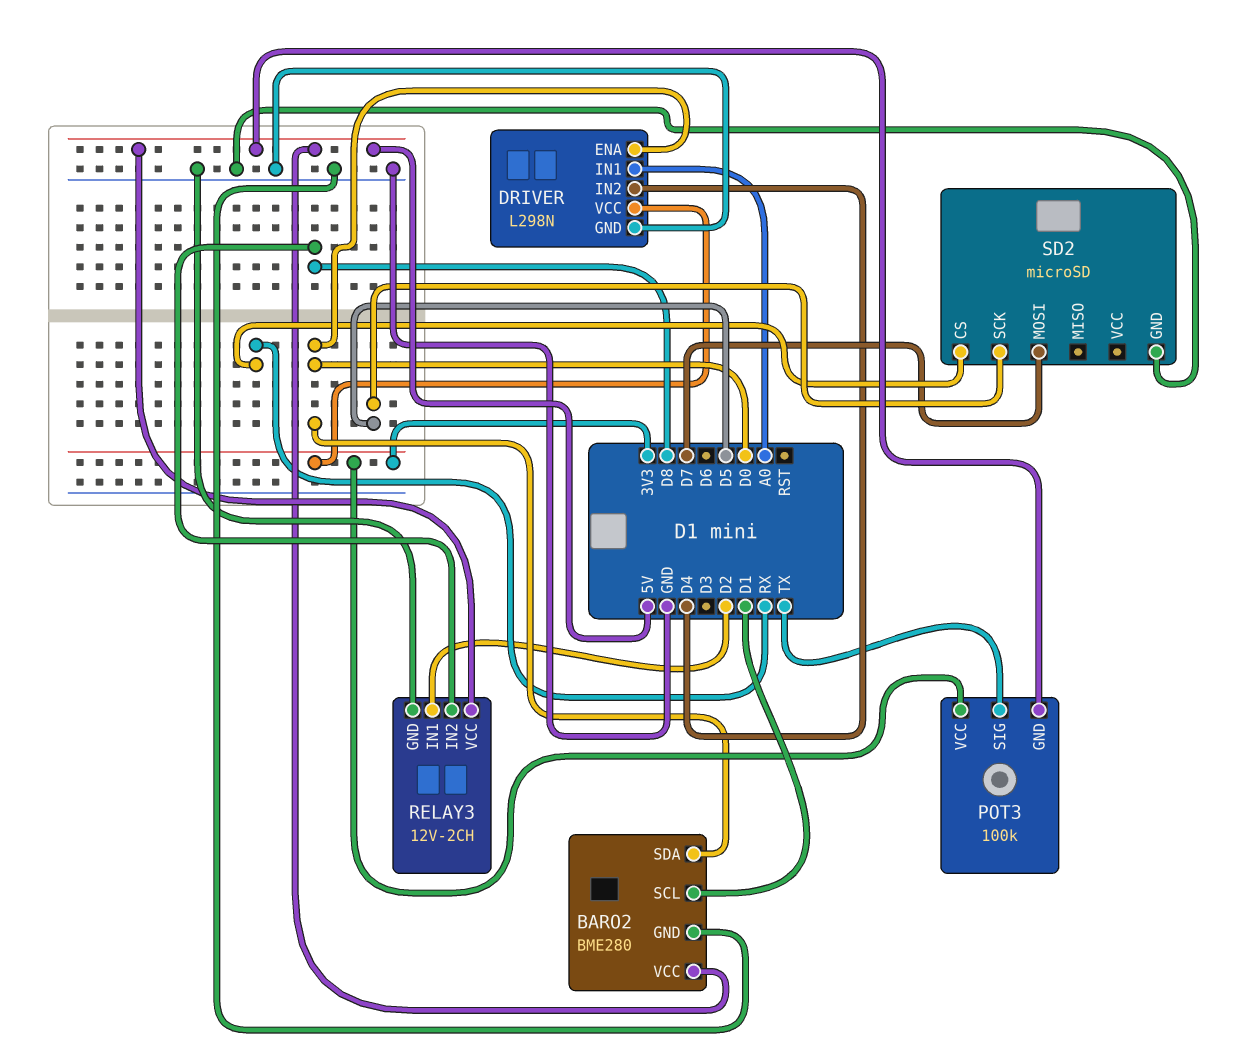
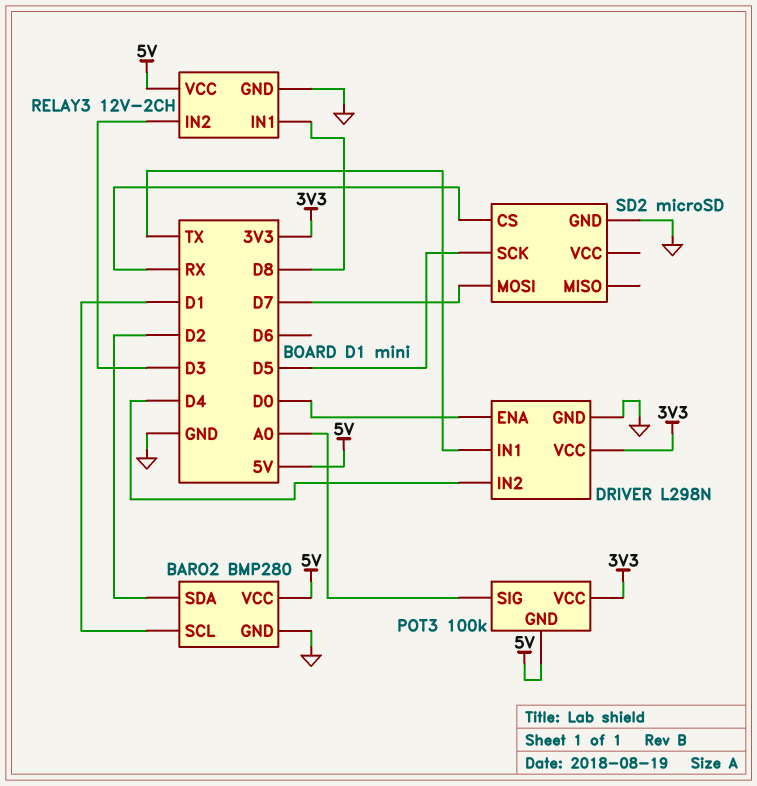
BARO2: BME280 -> BMP280
BARO2 pin SDA: D0 -> D2
DRIVER pin IN1: A0 -> TX
POT3 pin SIG: TX -> A0
RELAY3 pin IN1: D2 -> D8
RELAY3 pin IN2: D8 -> D3

